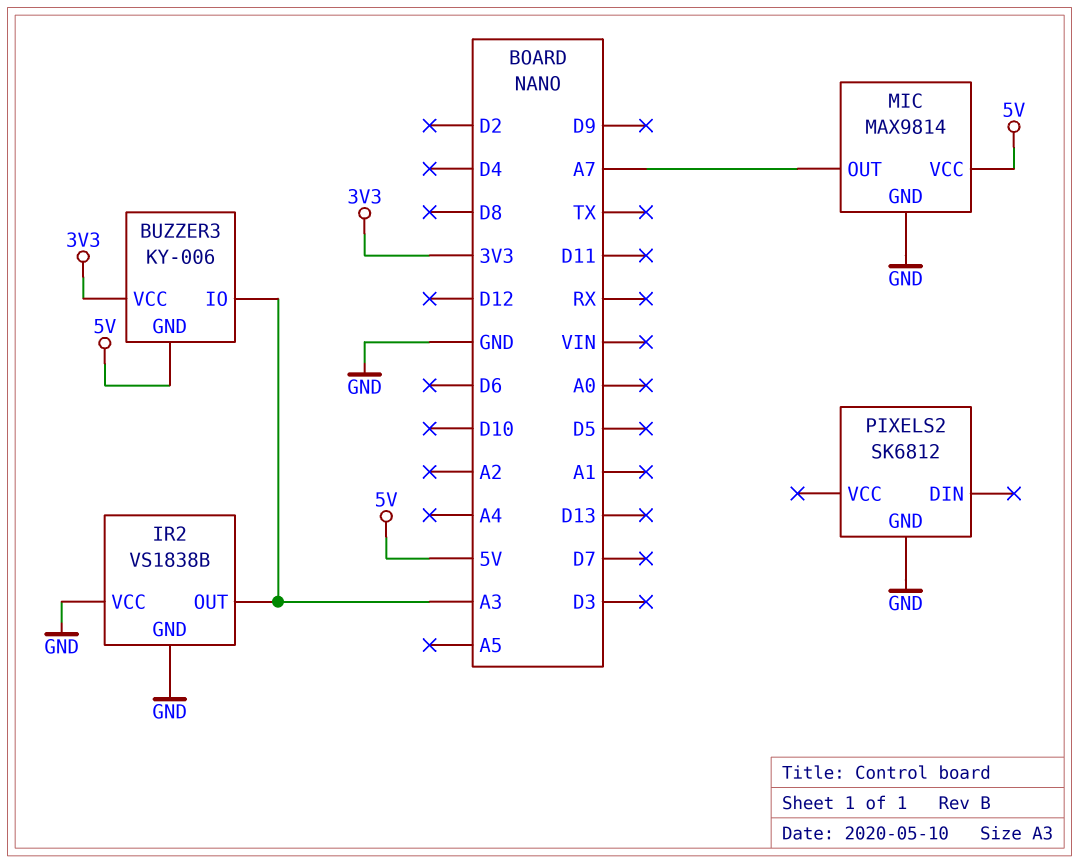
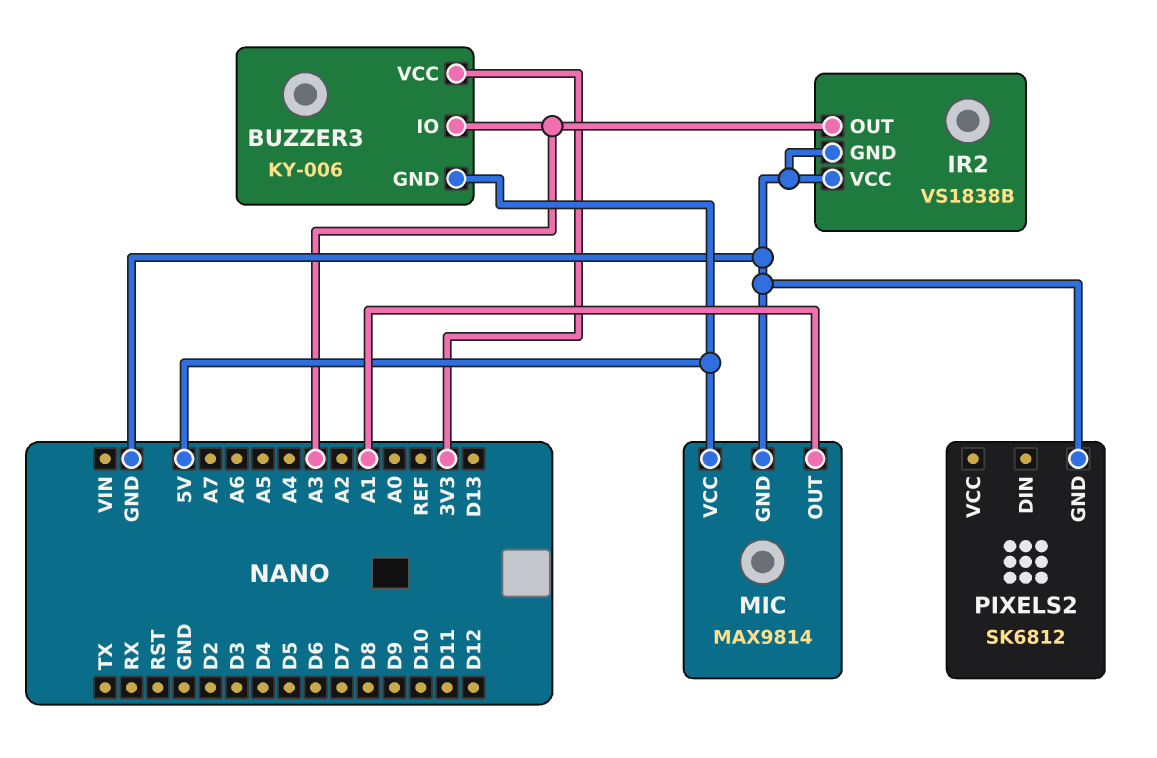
MIC pin OUT: A7 -> A1

